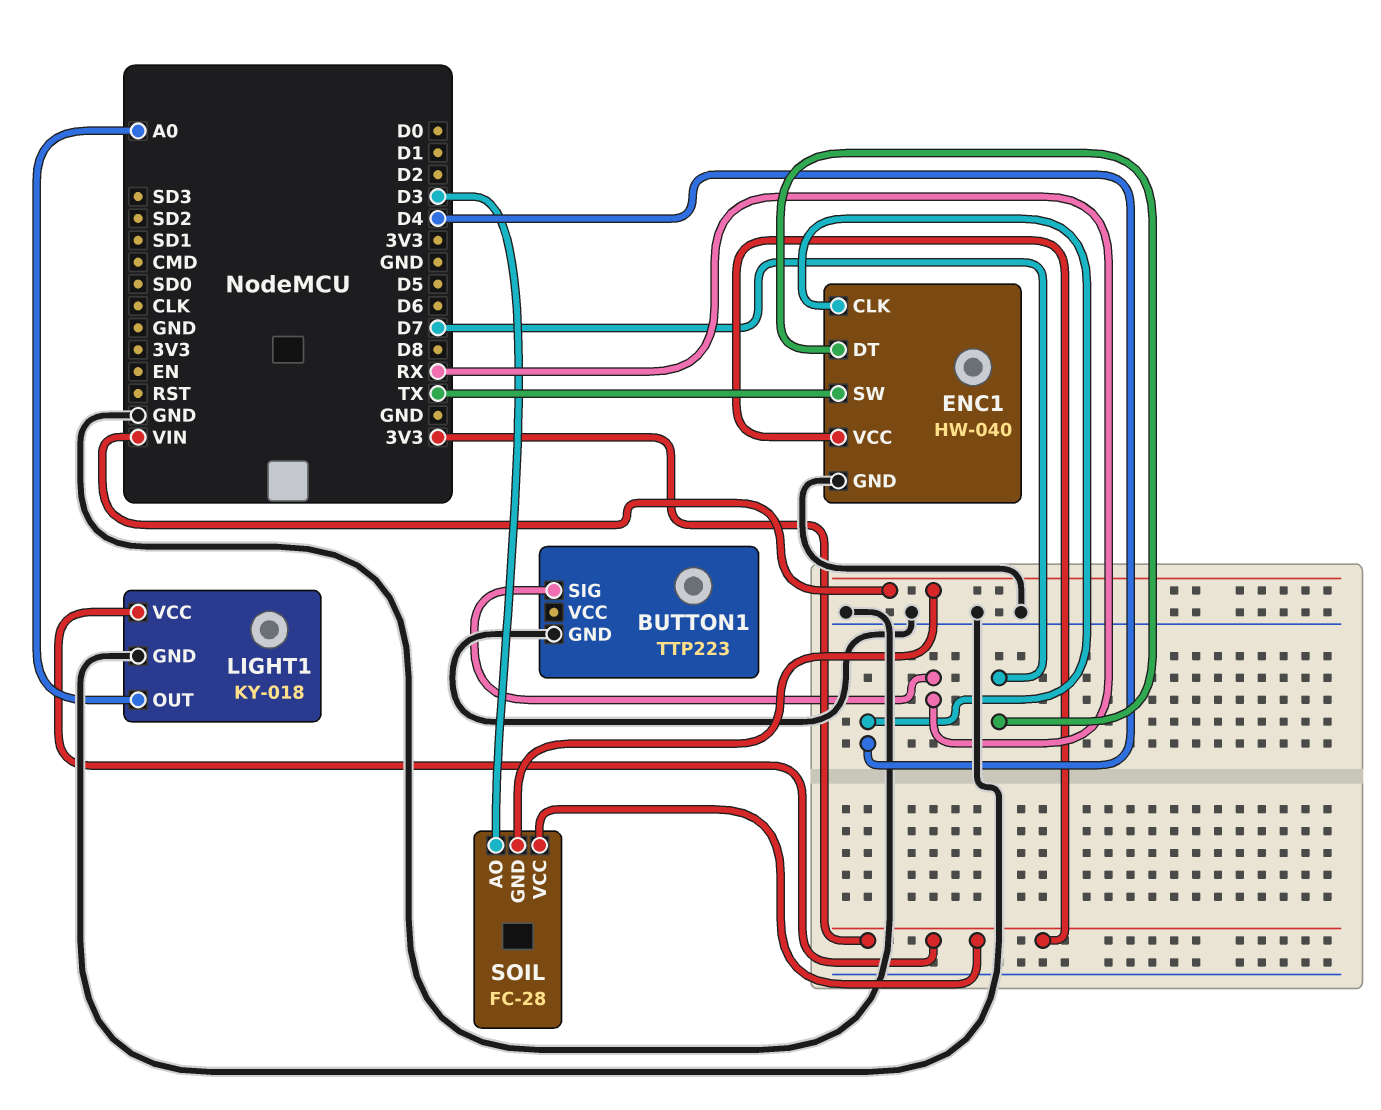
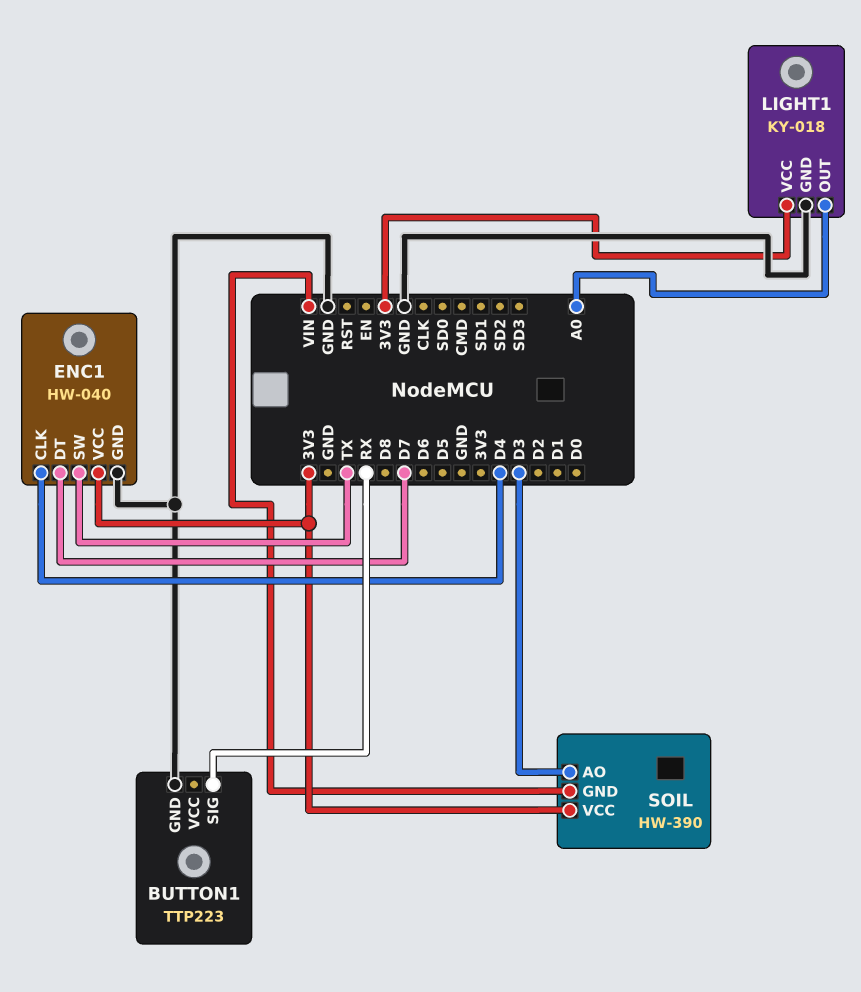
SOIL: FC-28 -> HW-390

